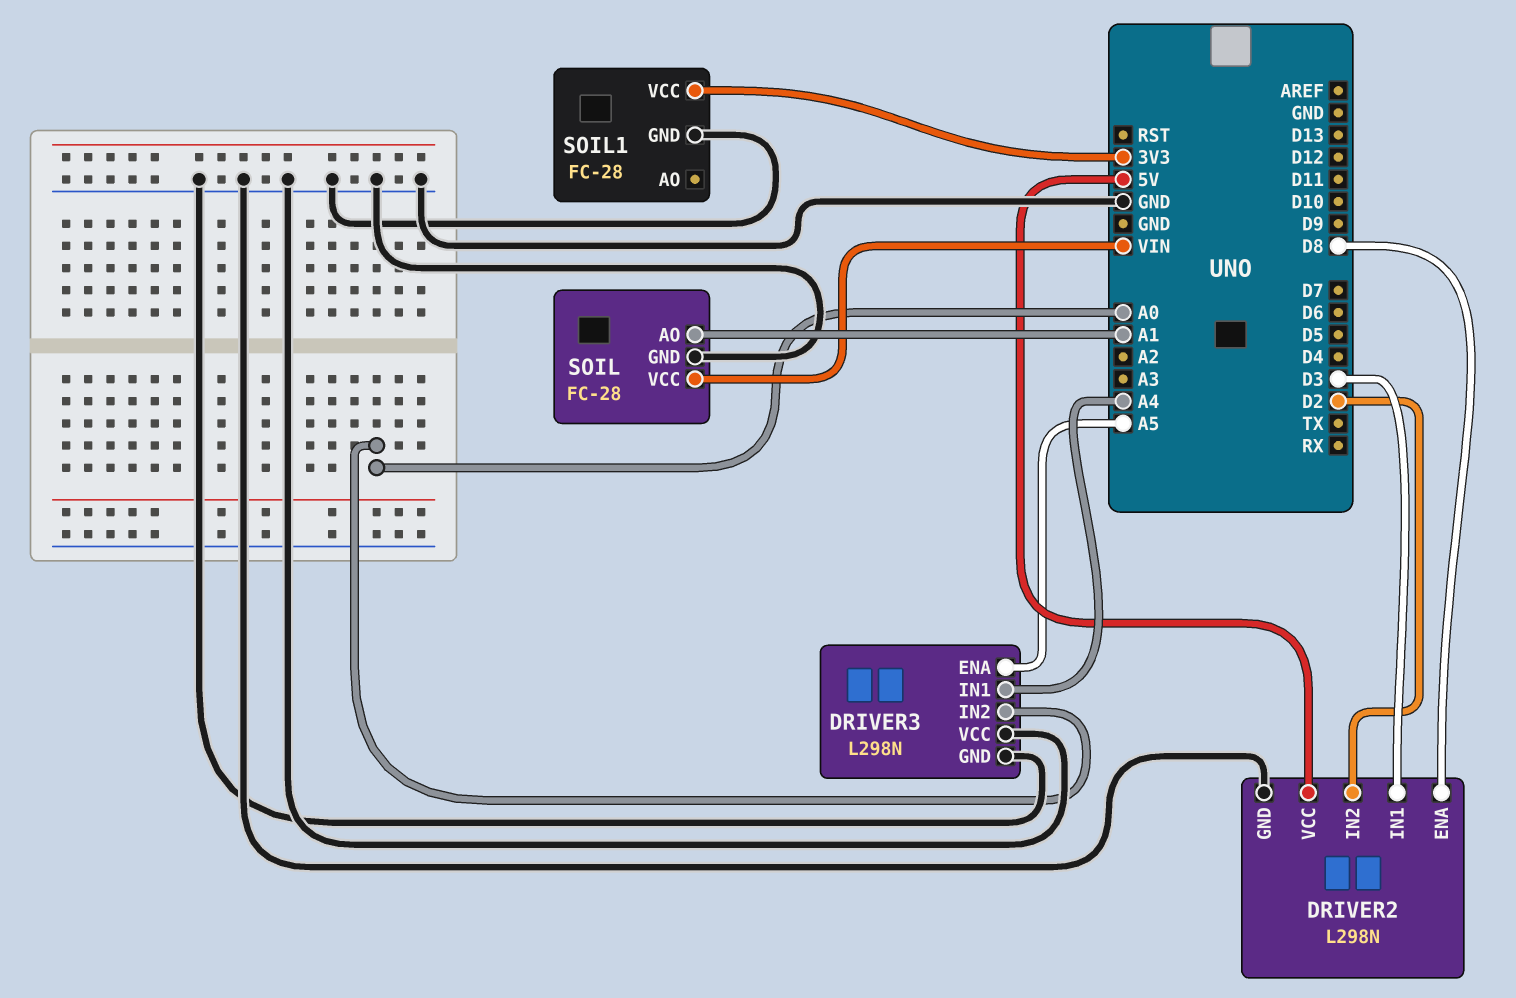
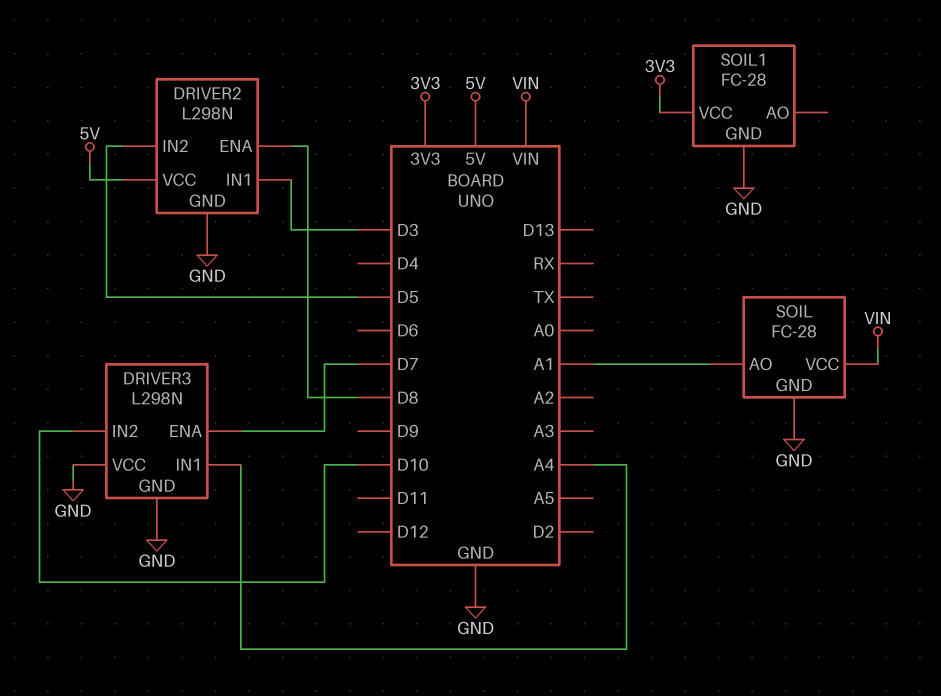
DRIVER2 pin IN2: D2 -> D5
DRIVER3 pin ENA: A5 -> D7
DRIVER3 pin IN2: A0 -> D10

